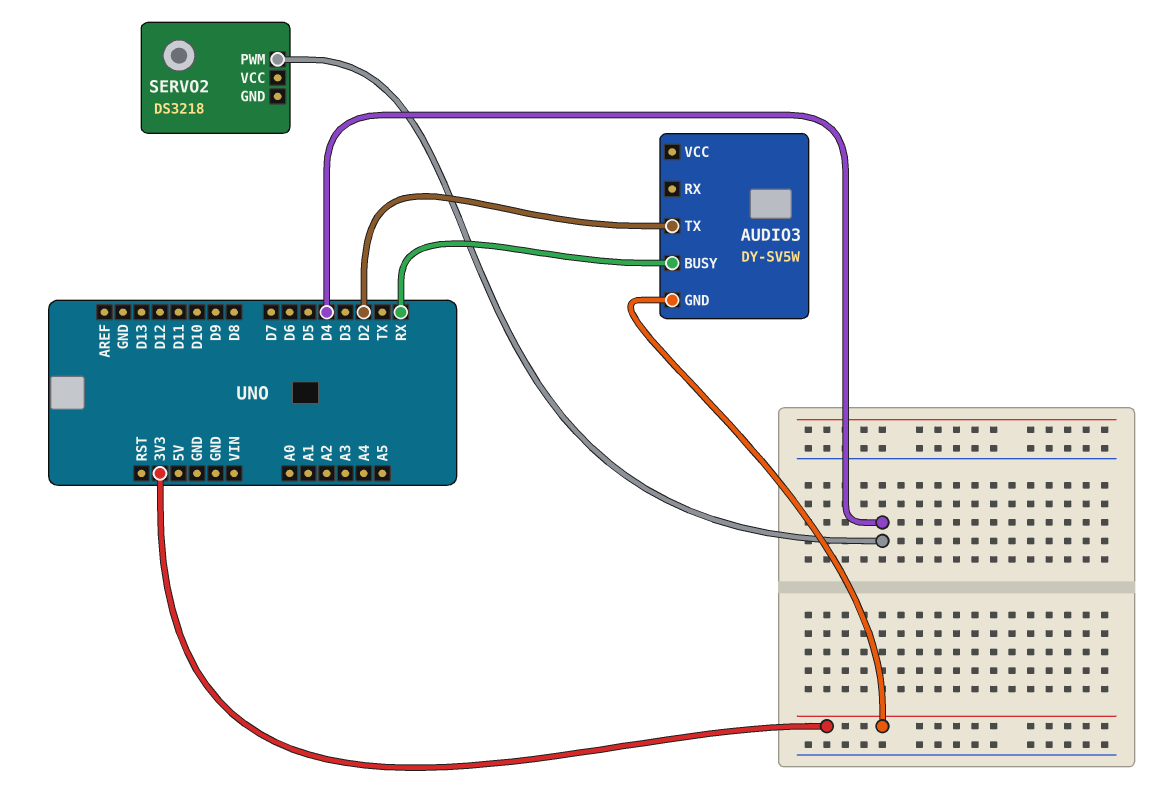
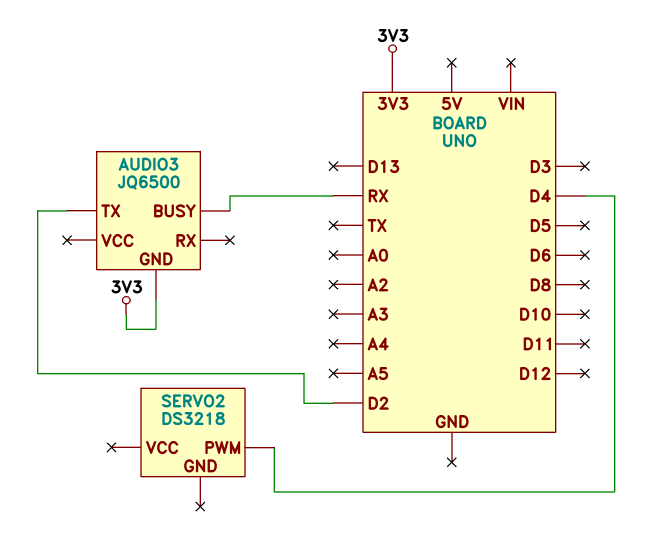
AUDIO3: DY-SV5W -> JQ6500

